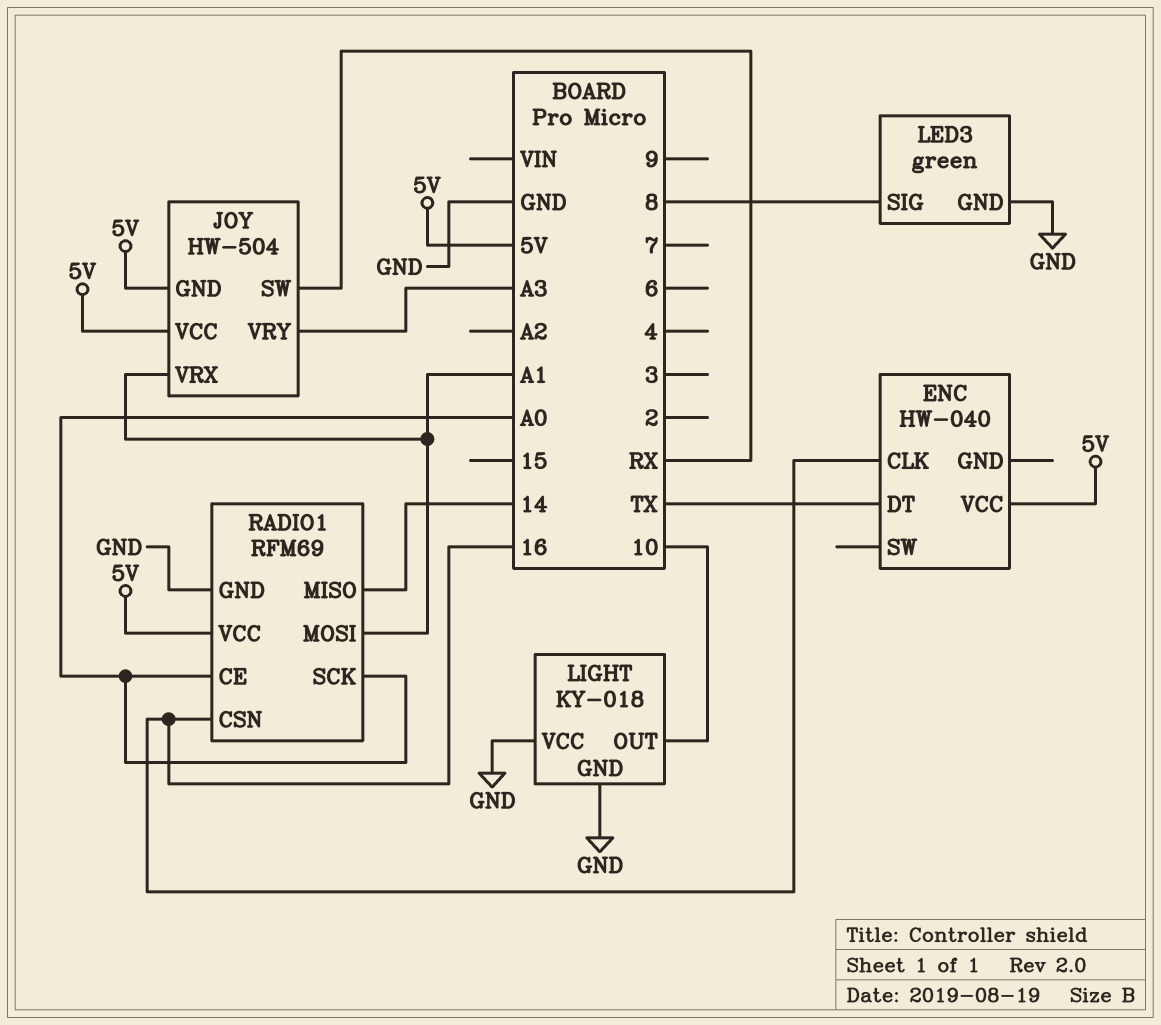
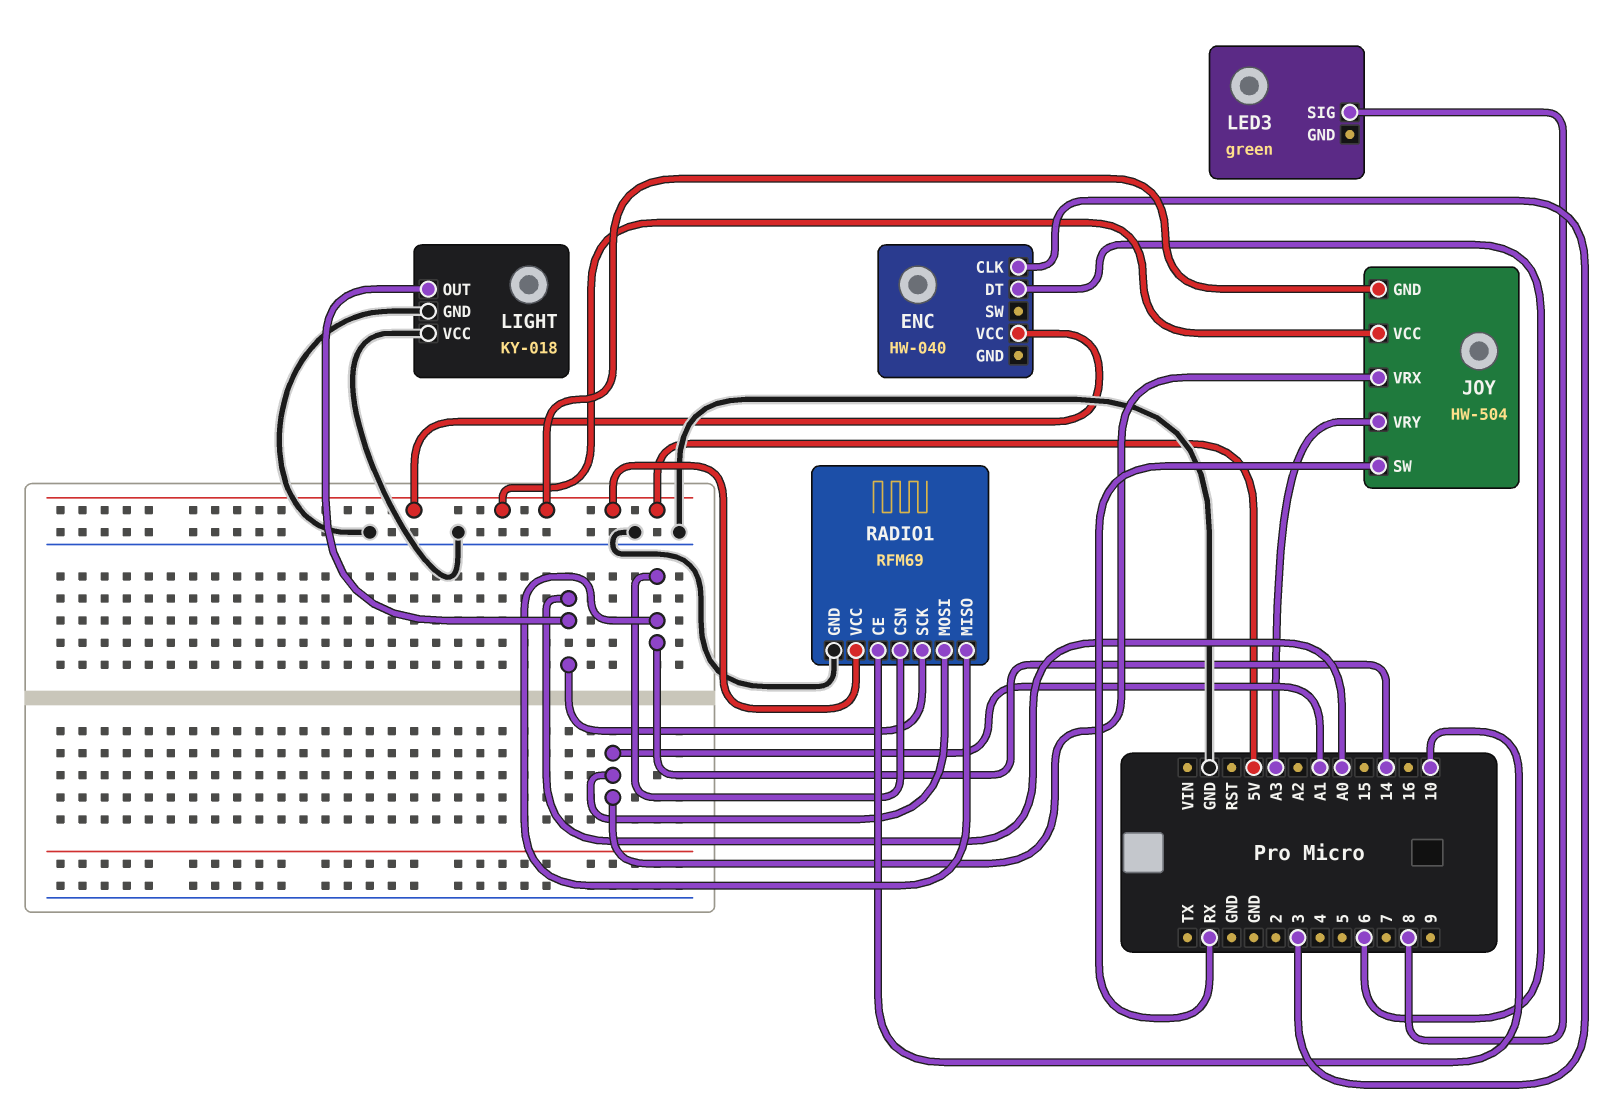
ENC pin CLK: 16 -> 3
ENC pin DT: TX -> 6
LED3 pin GND: GND -> none
LIGHT pin OUT: 10 -> A0
RADIO1 pin CE: A0 -> 10
RADIO1 pin CSN: 16 -> 14

